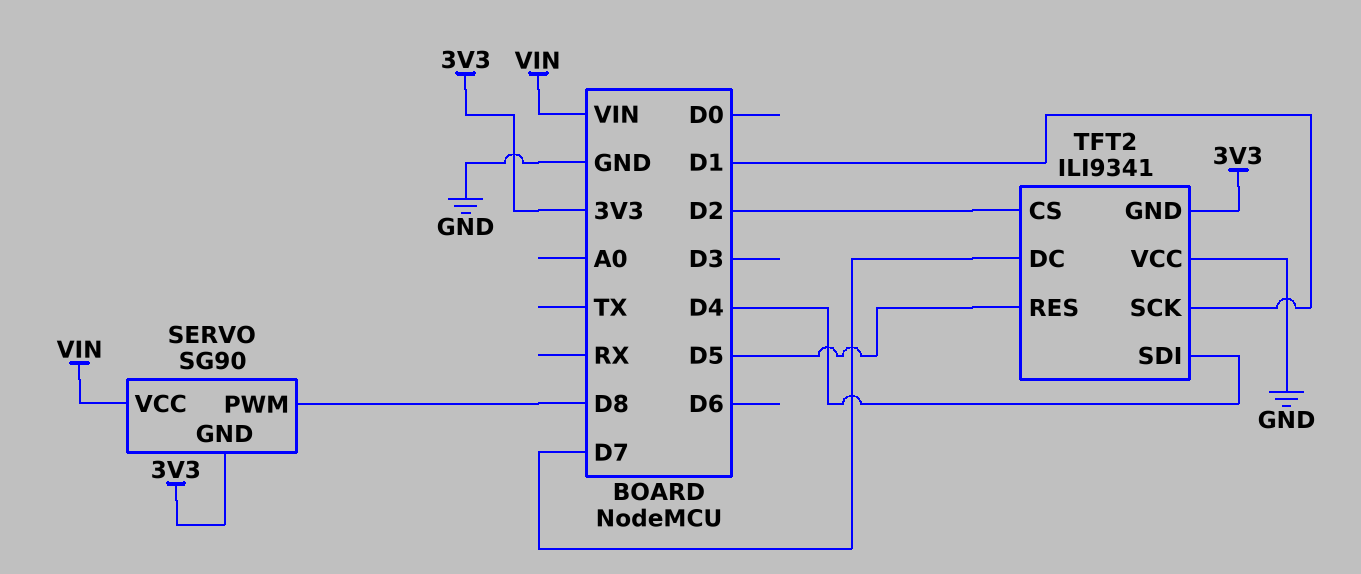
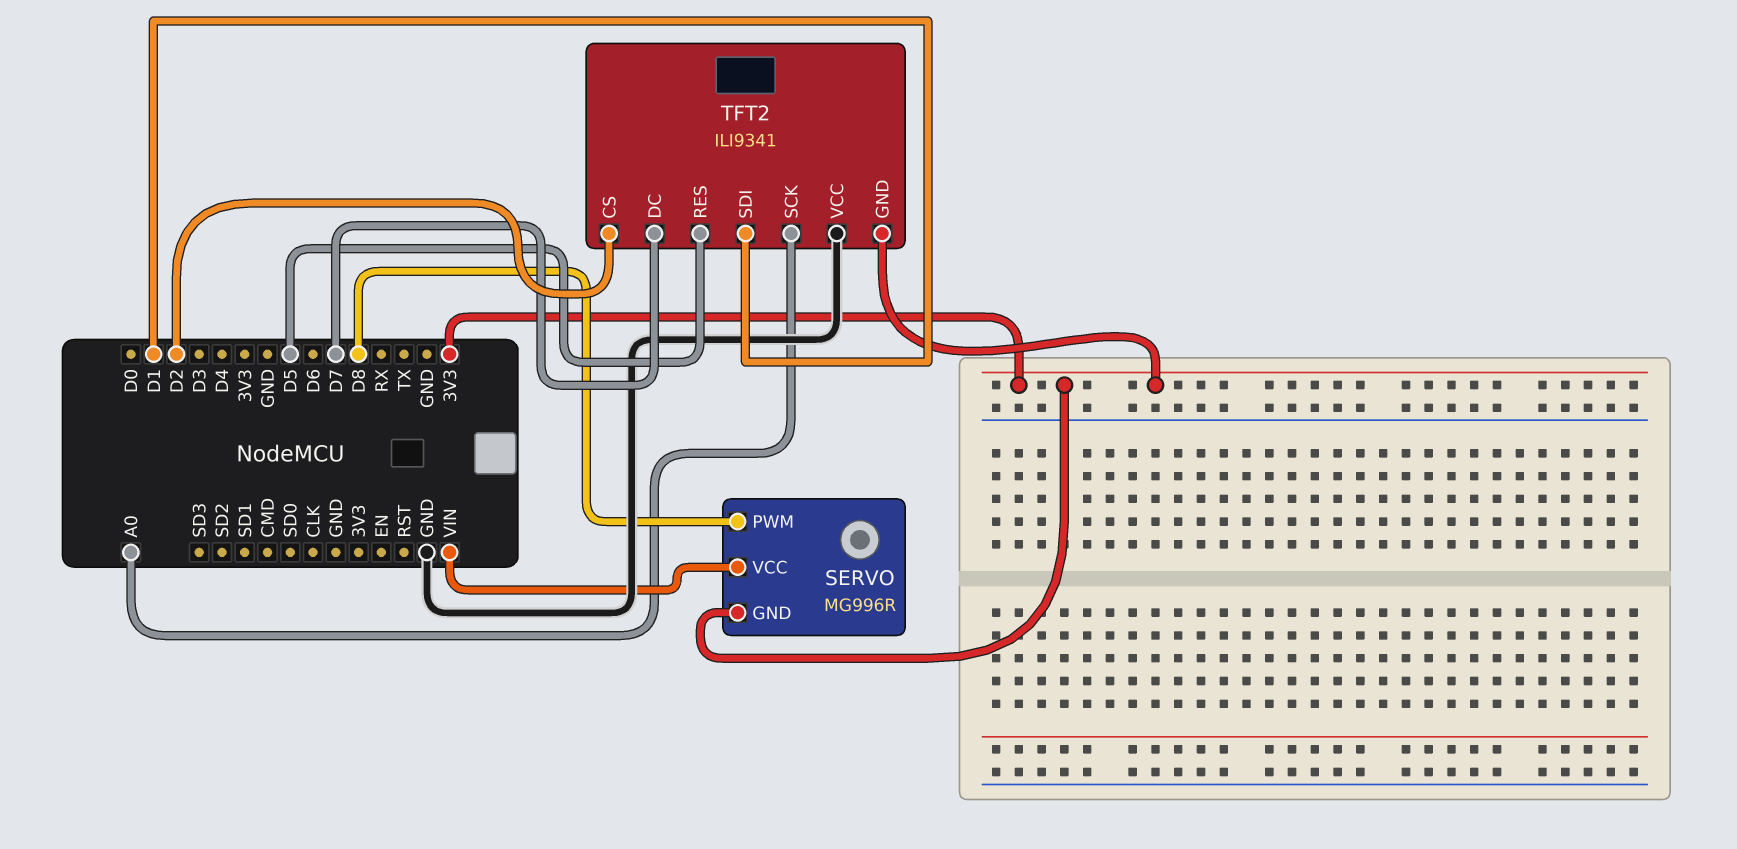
SERVO: SG90 -> MG996R
TFT2 pin SCK: D1 -> A0
TFT2 pin SDI: D4 -> D1

